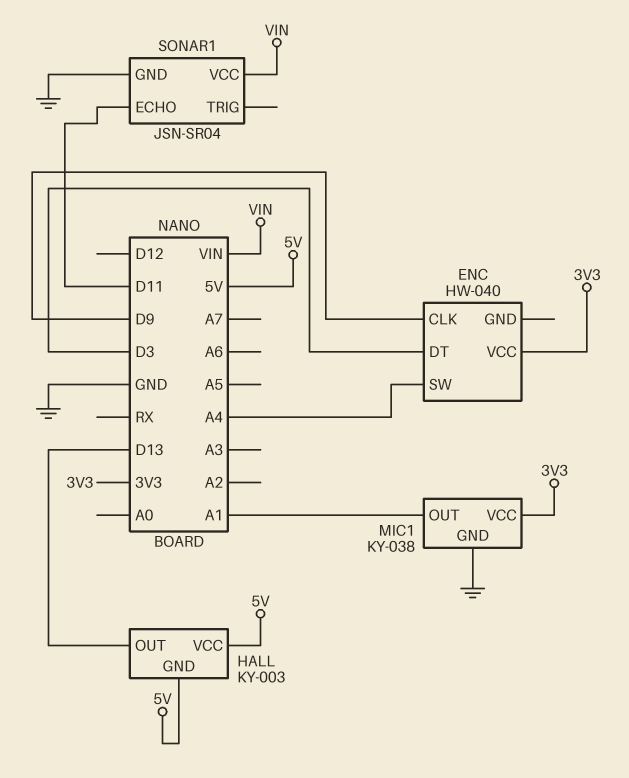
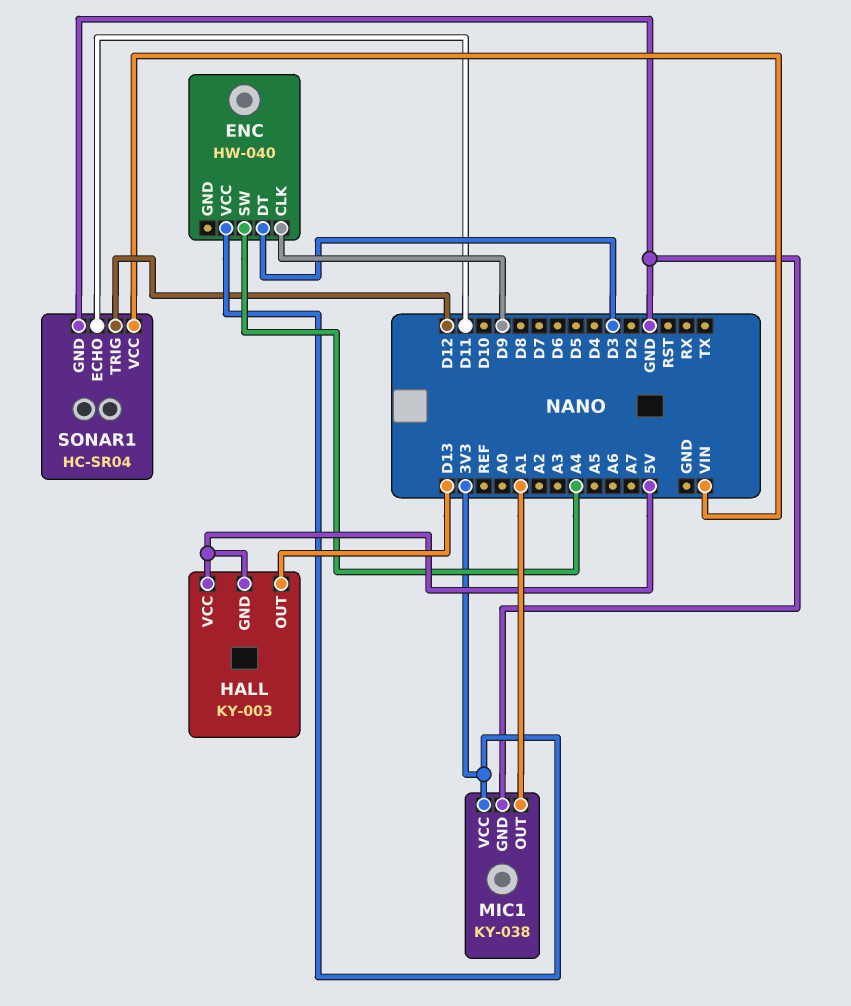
SONAR1: JSN-SR04 -> HC-SR04
SONAR1 pin TRIG: none -> D12

